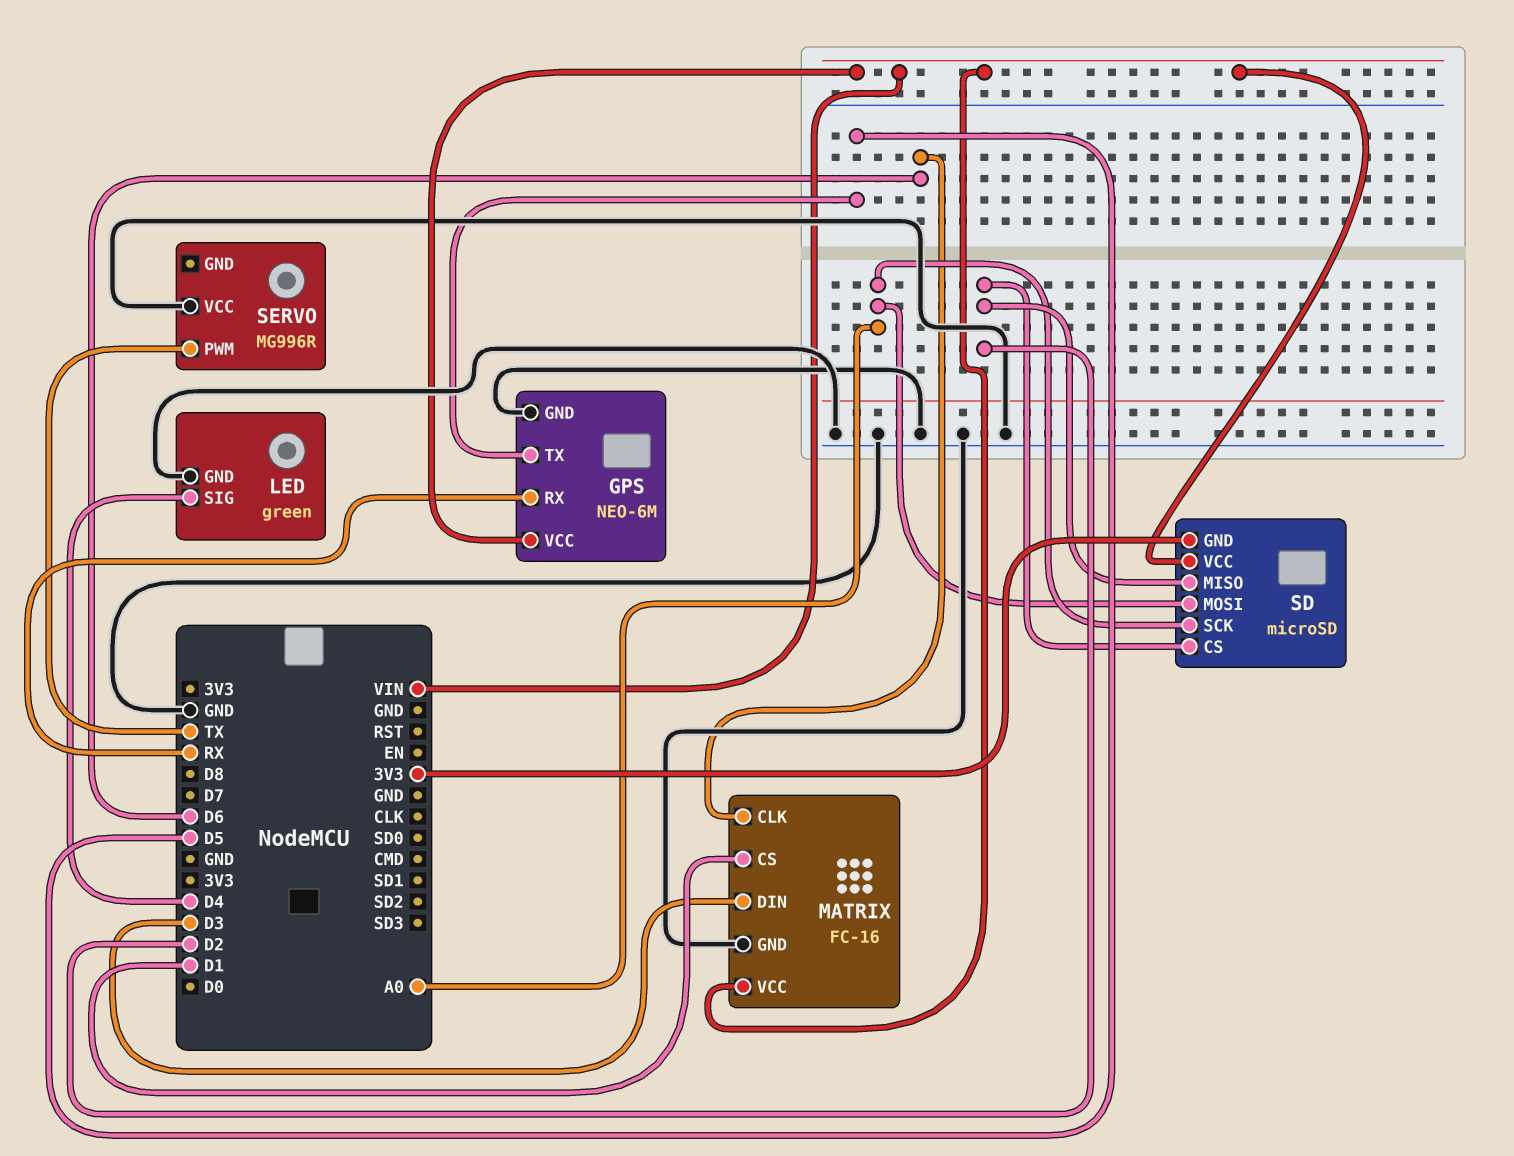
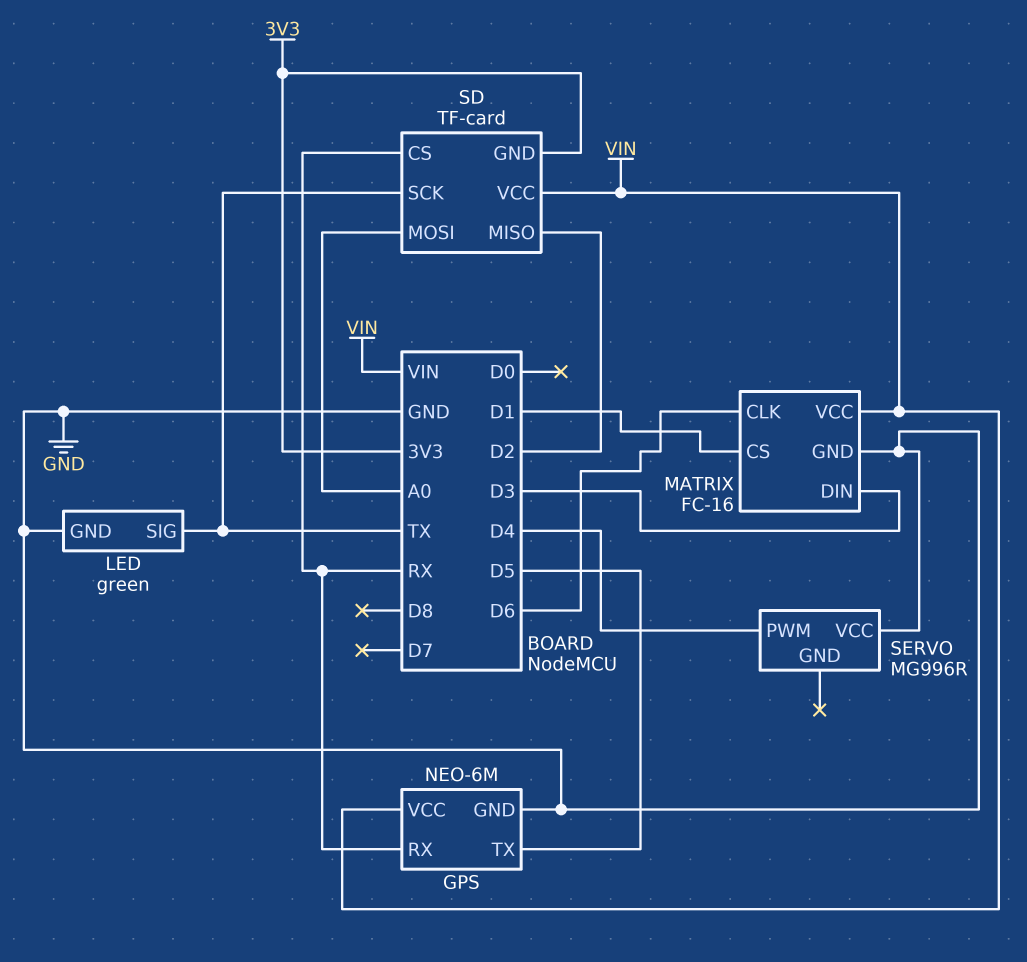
LED pin SIG: D4 -> TX
SD: microSD -> TF-card
SD pin CS: D2 -> RX
SD pin SCK: A0 -> TX
SERVO pin PWM: TX -> D4

